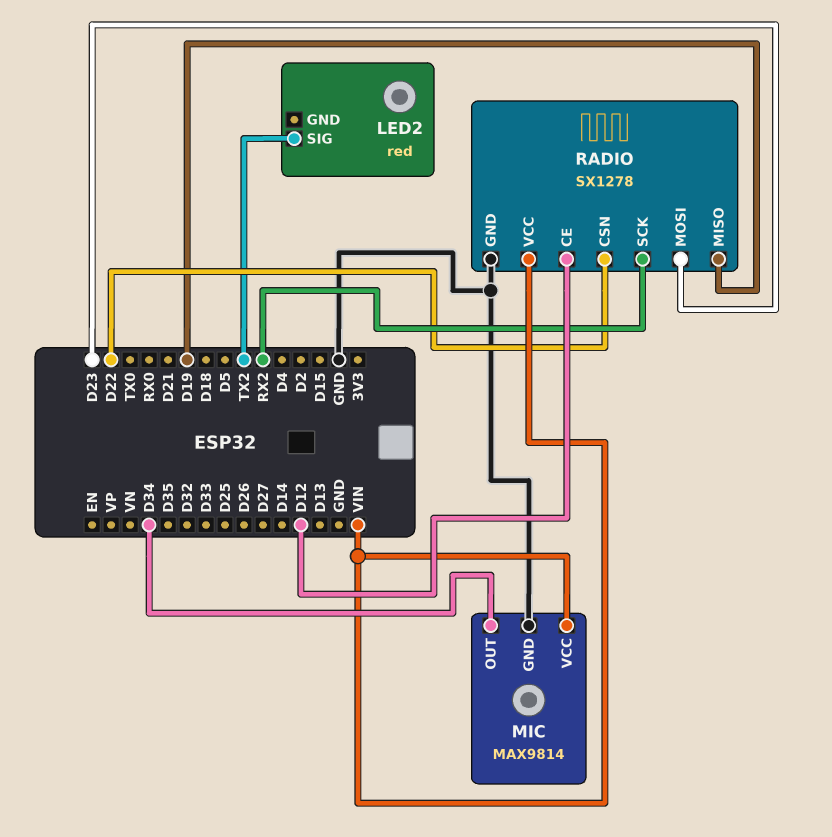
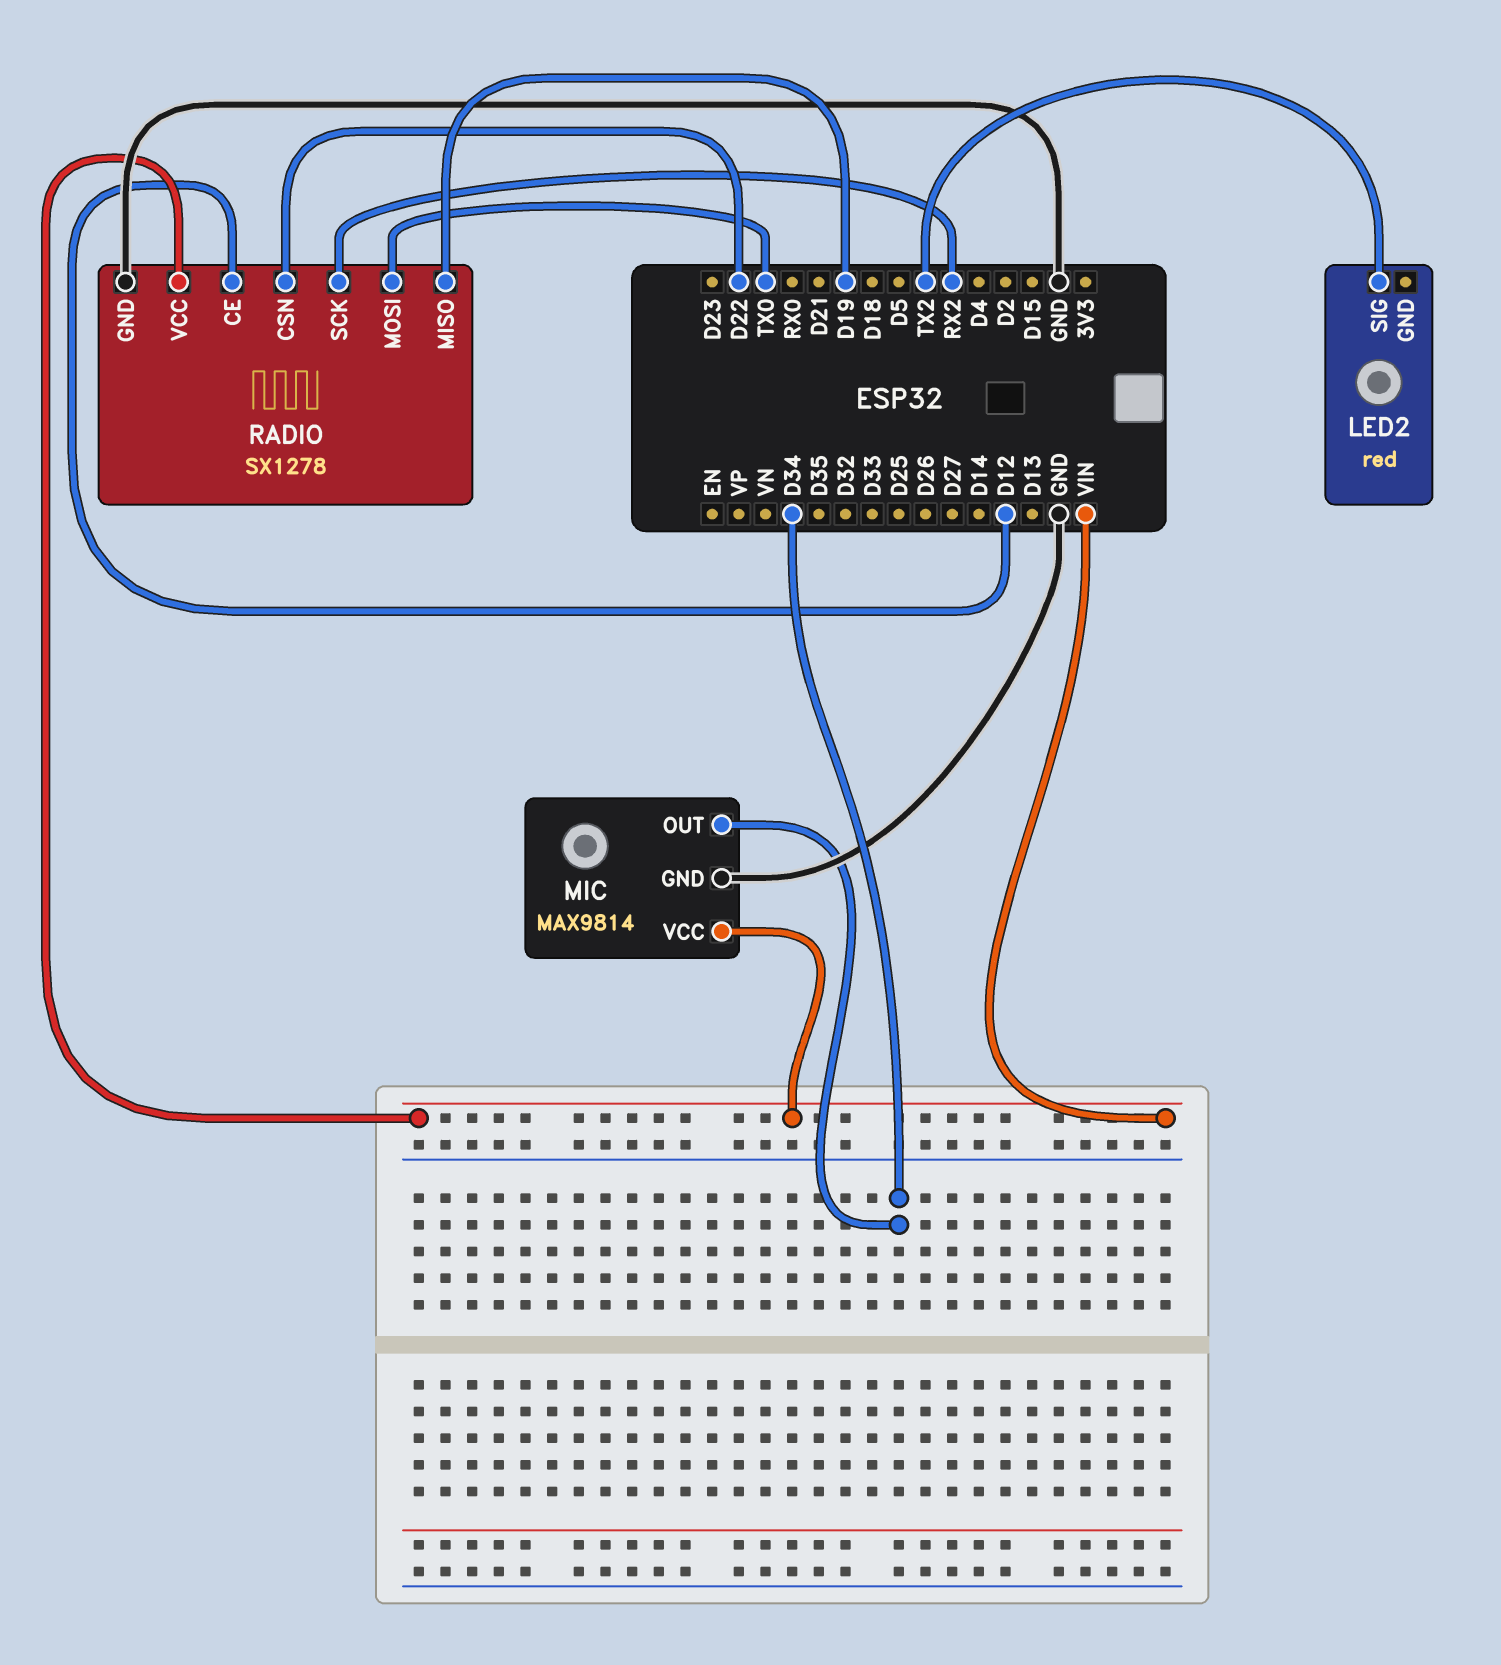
RADIO pin MOSI: D23 -> TX0

